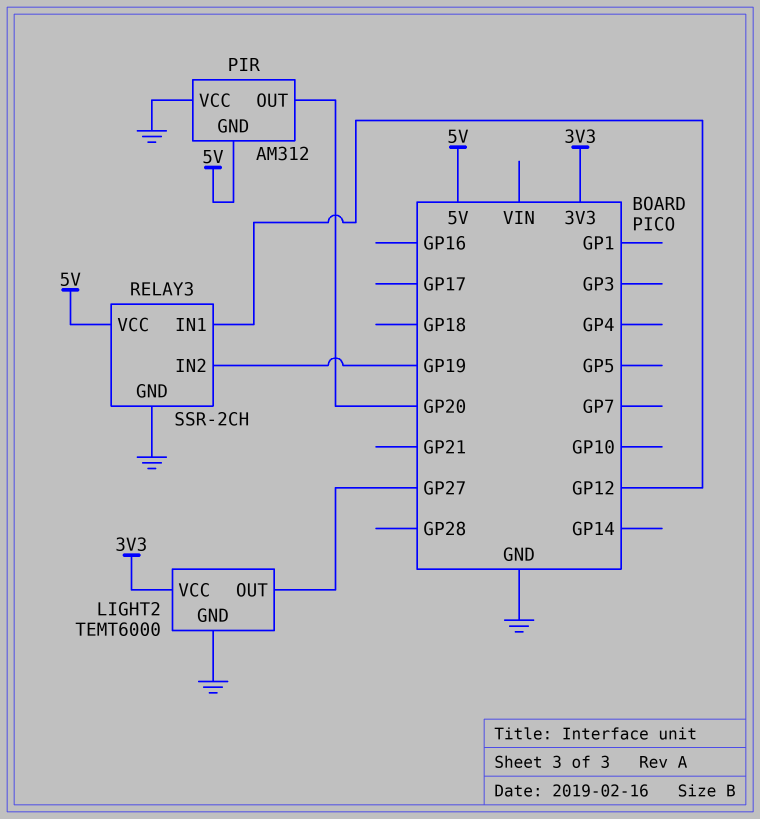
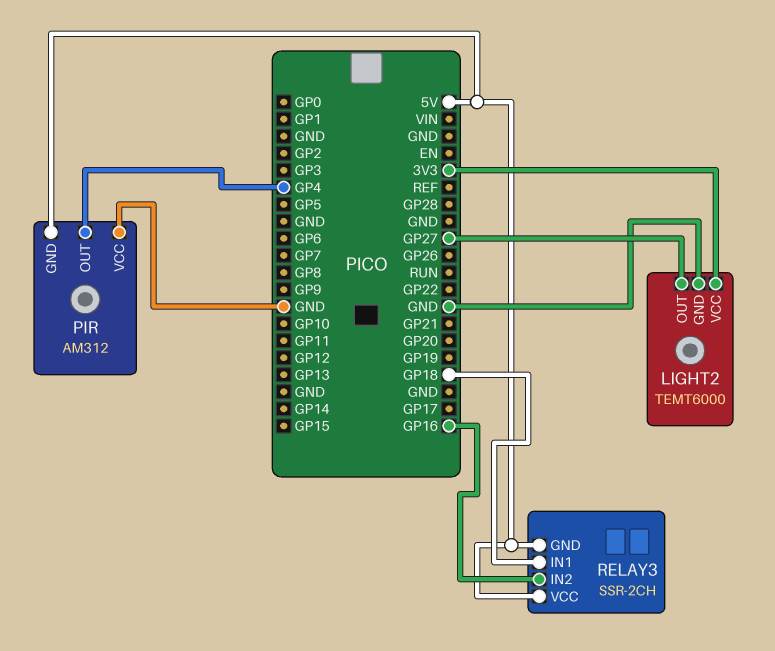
PIR pin OUT: GP20 -> GP4
RELAY3 pin GND: GND -> 5V
RELAY3 pin IN1: GP12 -> GP18
RELAY3 pin IN2: GP19 -> GP16

